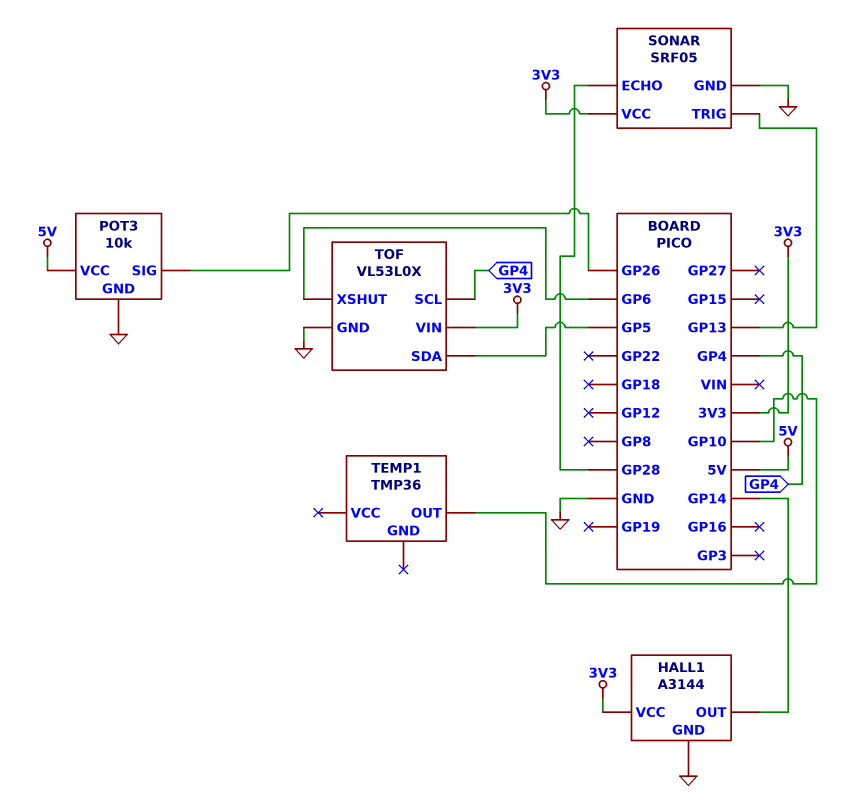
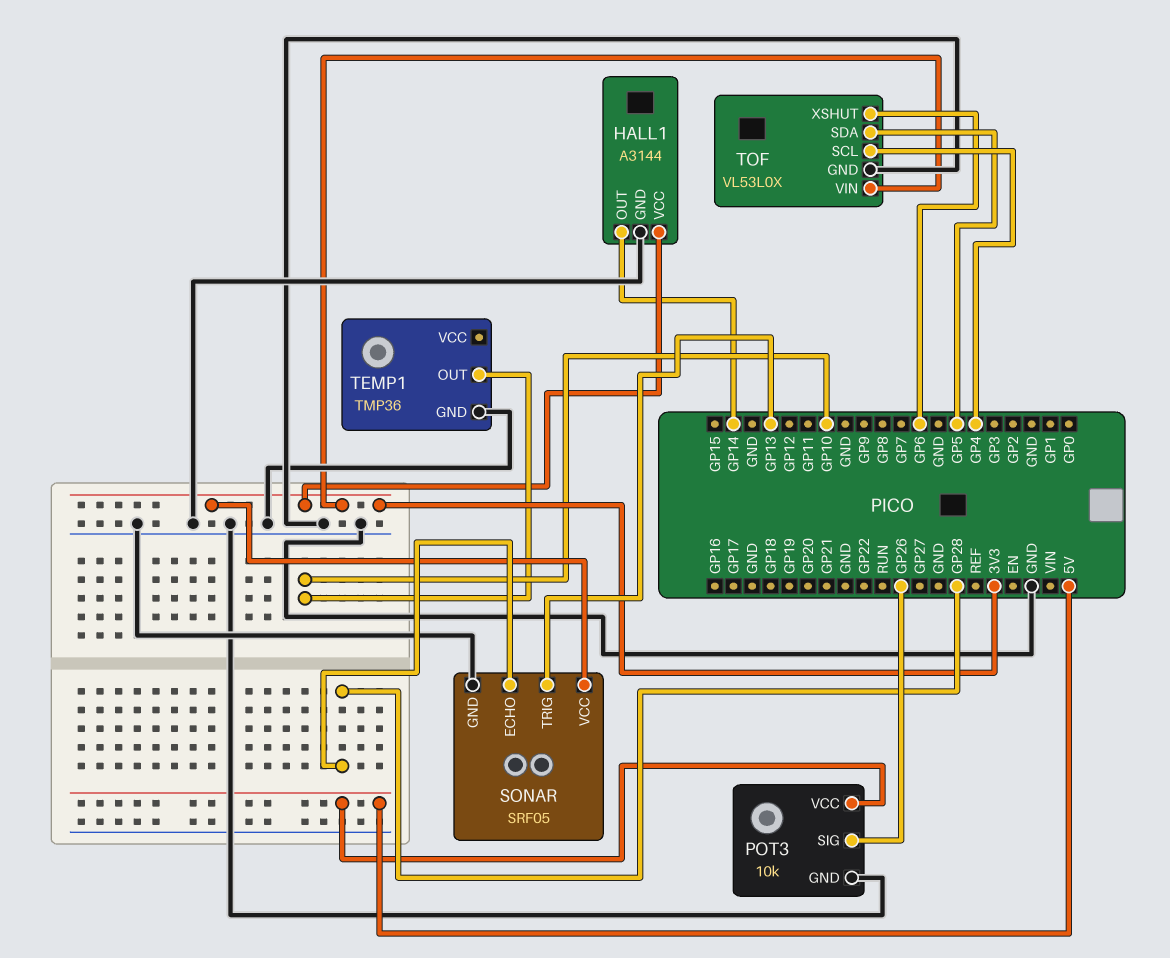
TEMP1 pin GND: none -> GND

